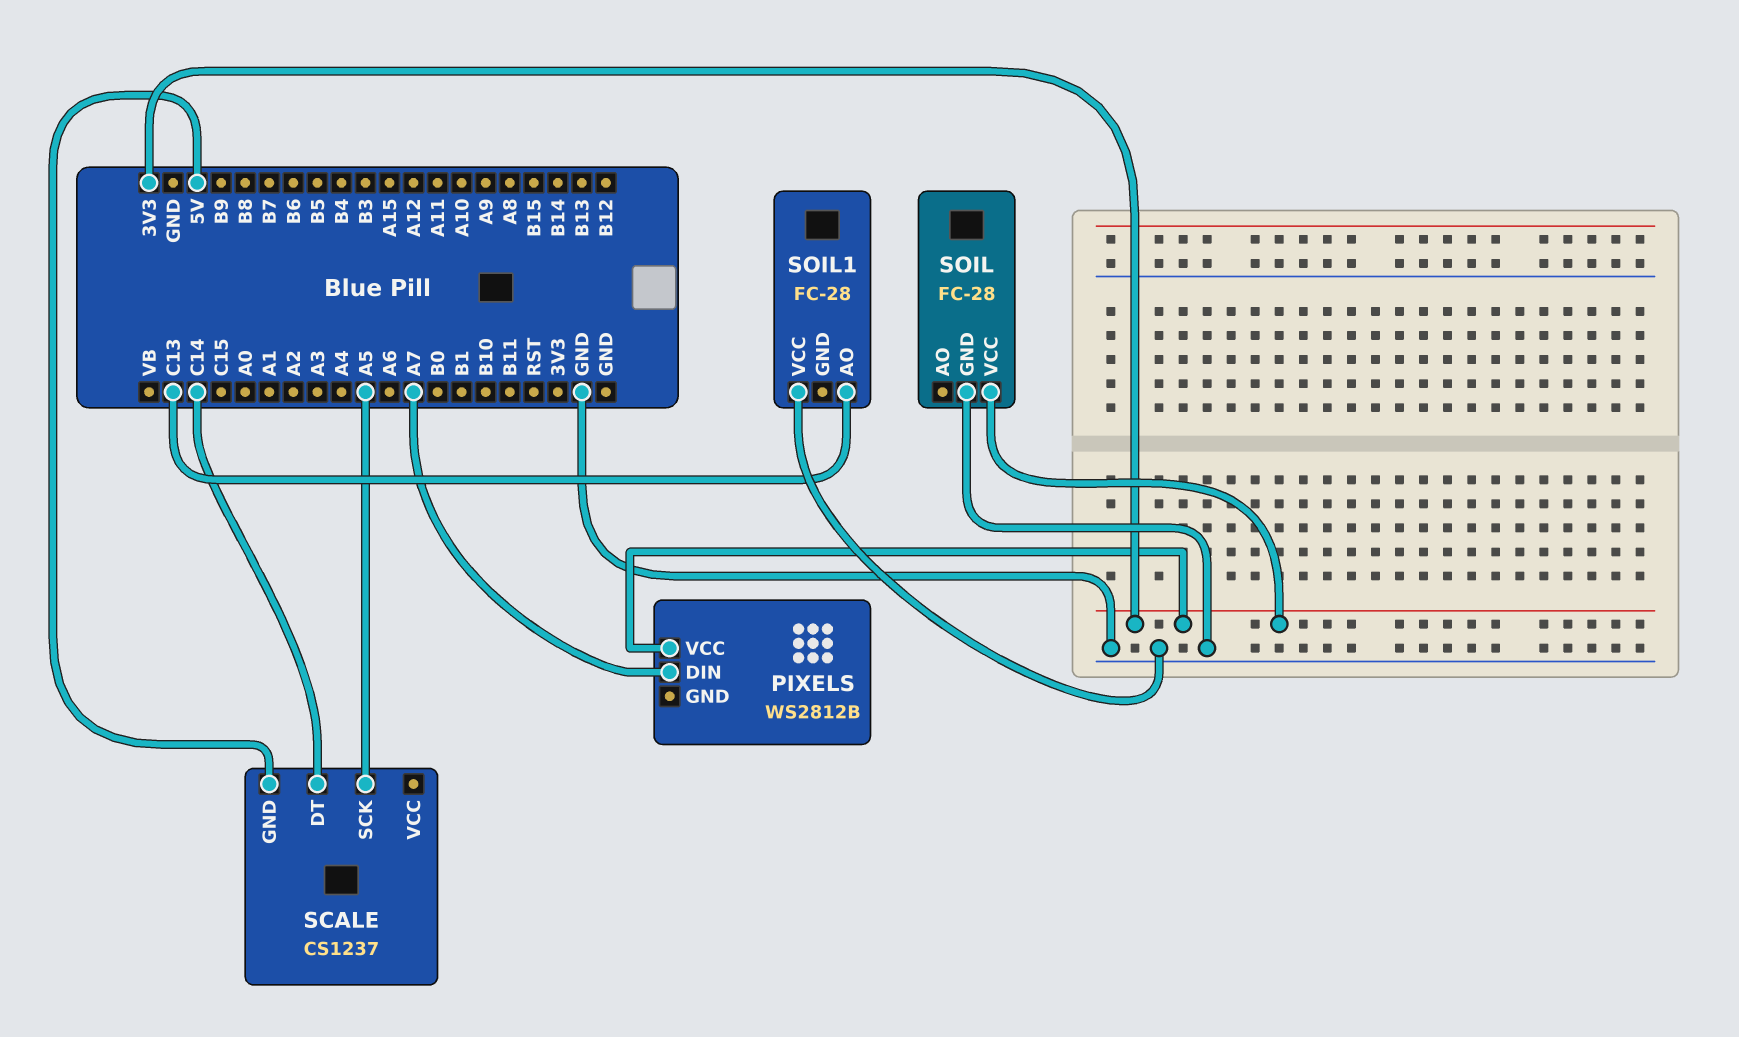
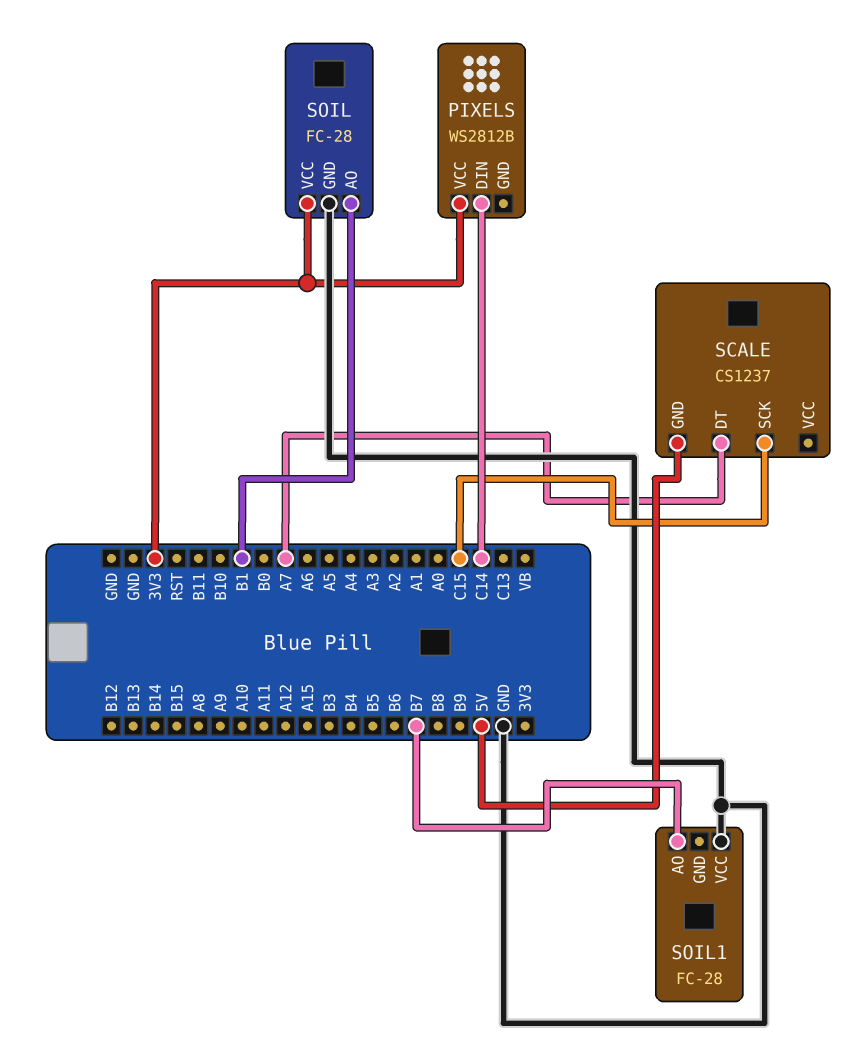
PIXELS pin DIN: A7 -> C14
SCALE pin DT: C14 -> A7
SCALE pin SCK: A5 -> C15
SOIL pin AO: none -> B1
SOIL1 pin AO: C13 -> B7

